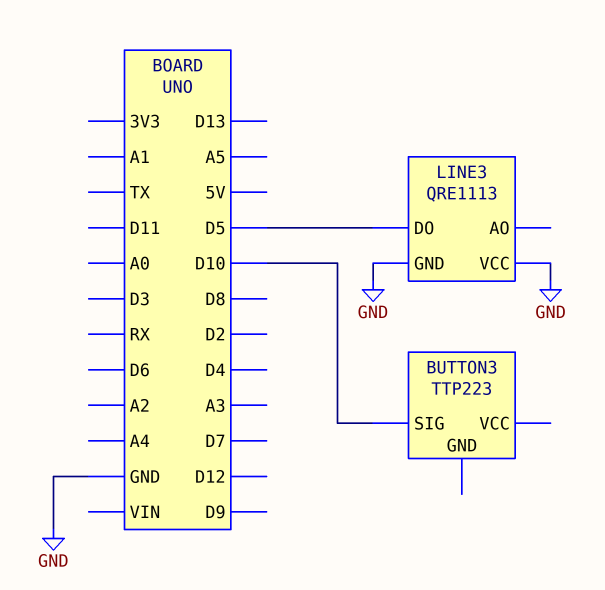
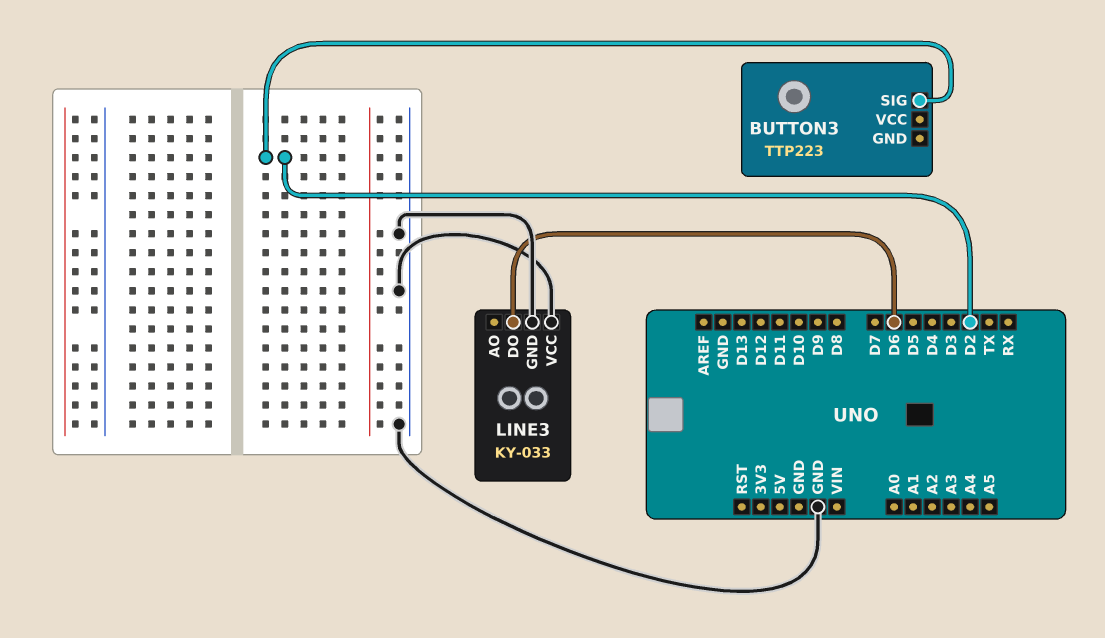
BUTTON3 pin SIG: D10 -> D2
LINE3: QRE1113 -> KY-033
LINE3 pin DO: D5 -> D6

